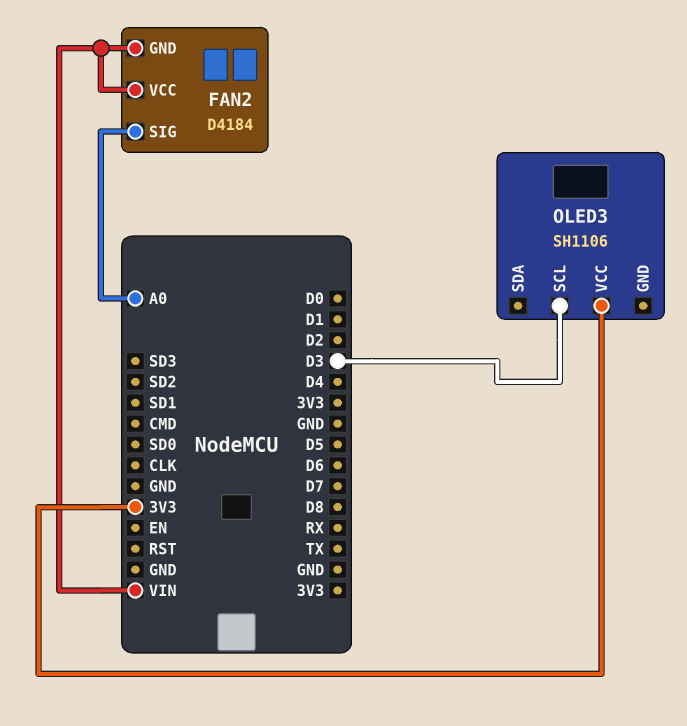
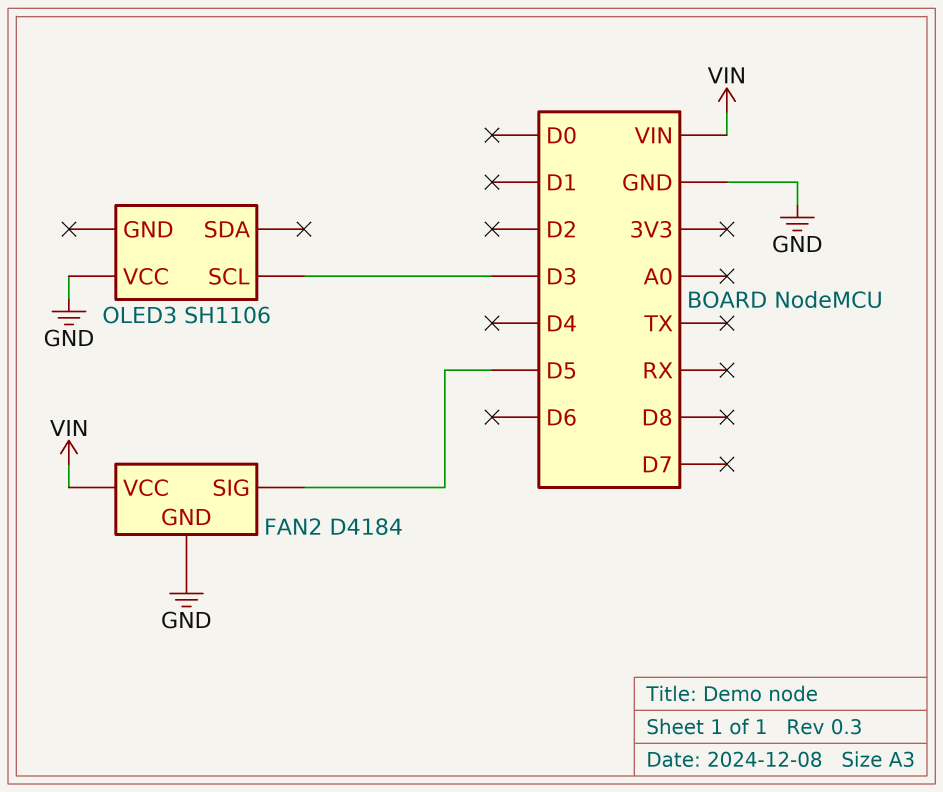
FAN2 pin GND: VIN -> GND
FAN2 pin SIG: A0 -> D5
OLED3 pin VCC: 3V3 -> GND

